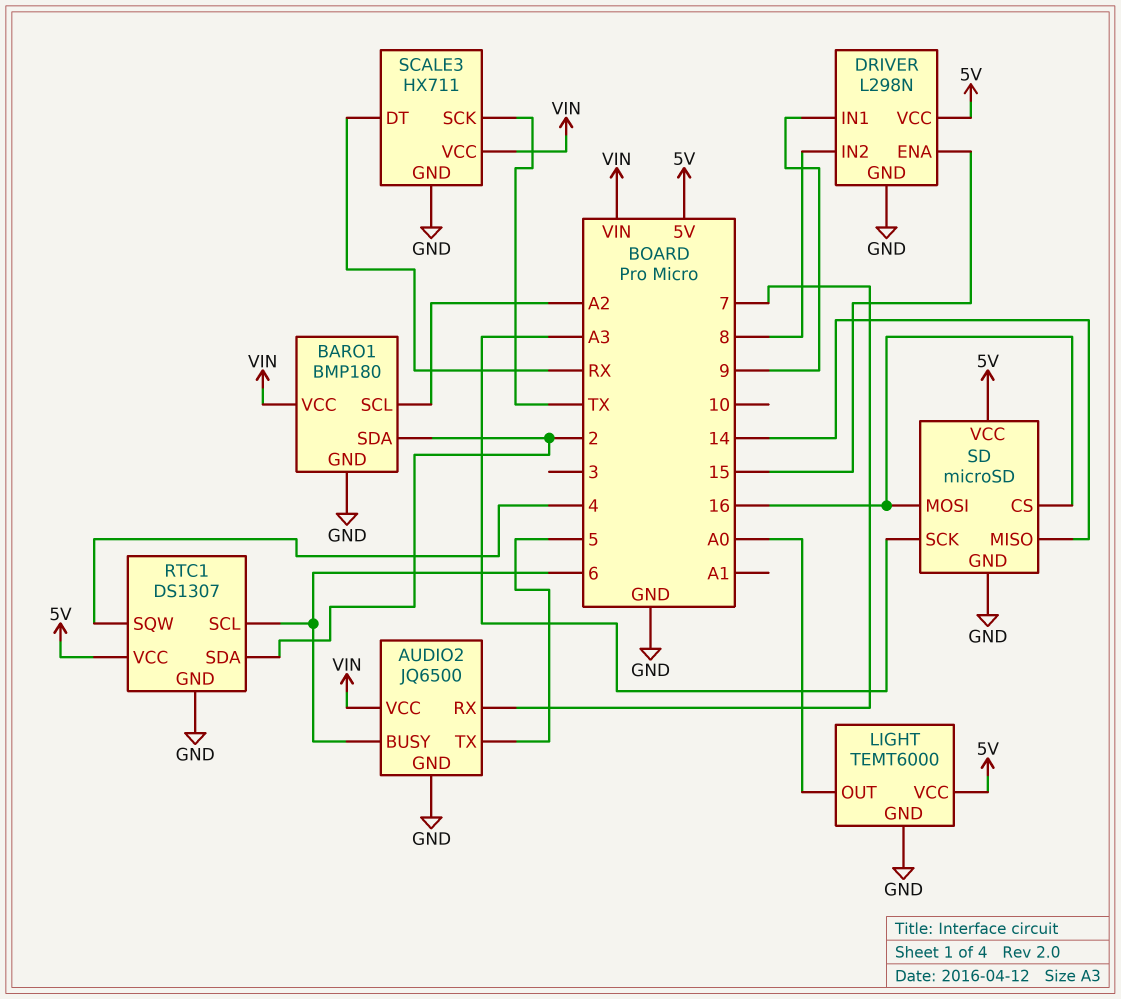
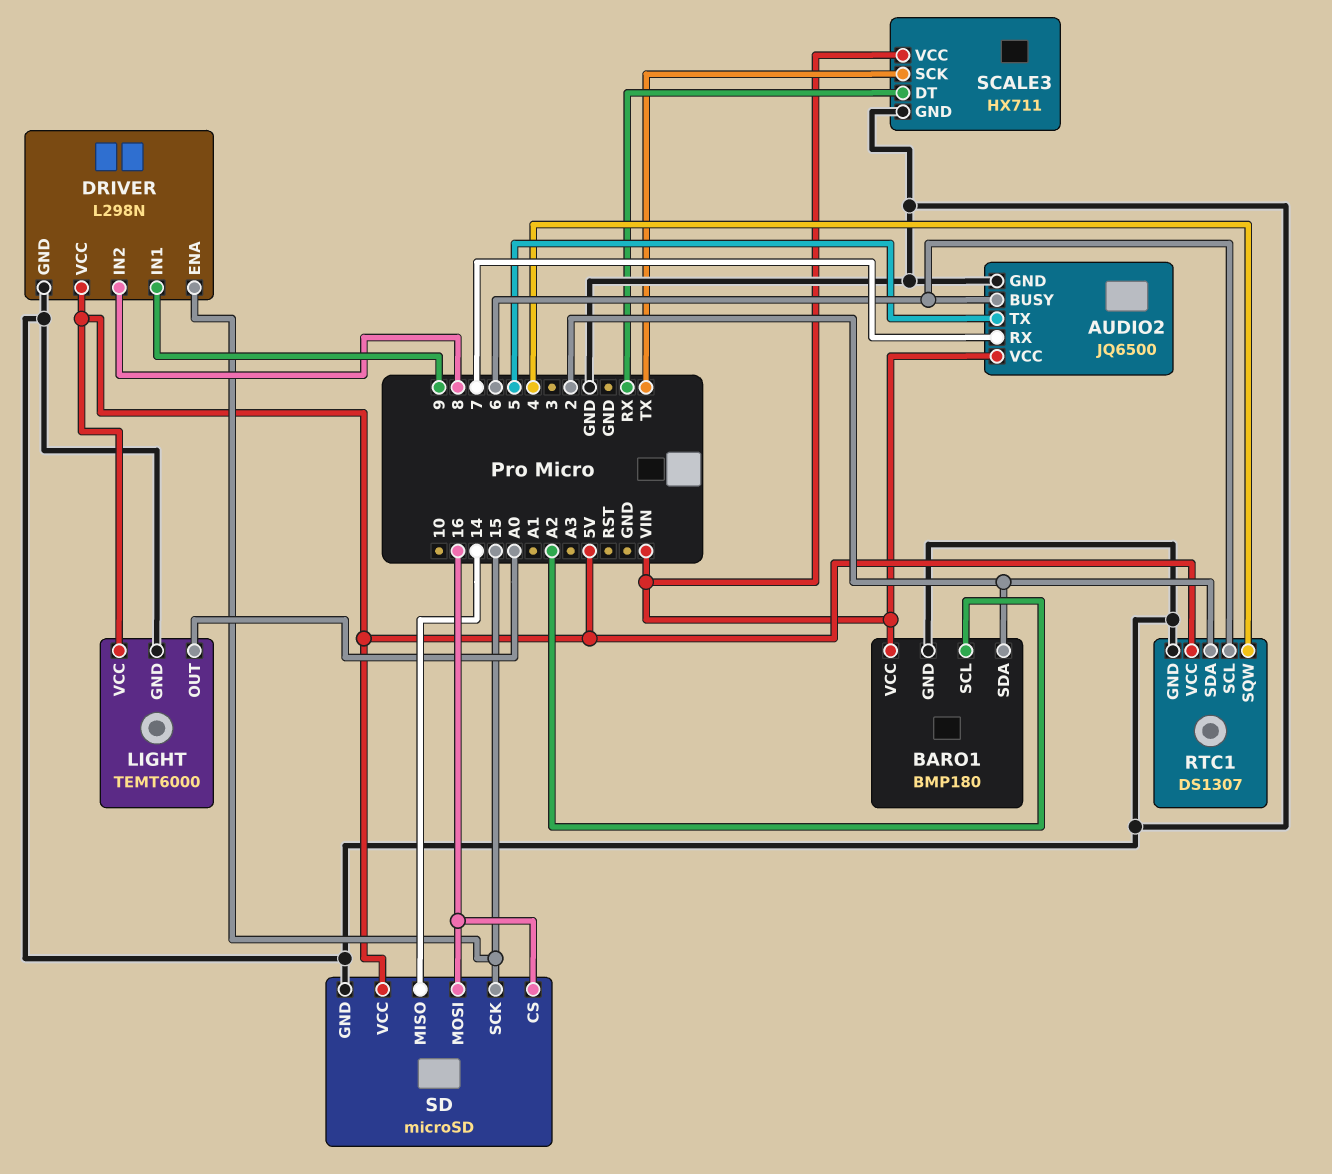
SD pin SCK: A3 -> 15

